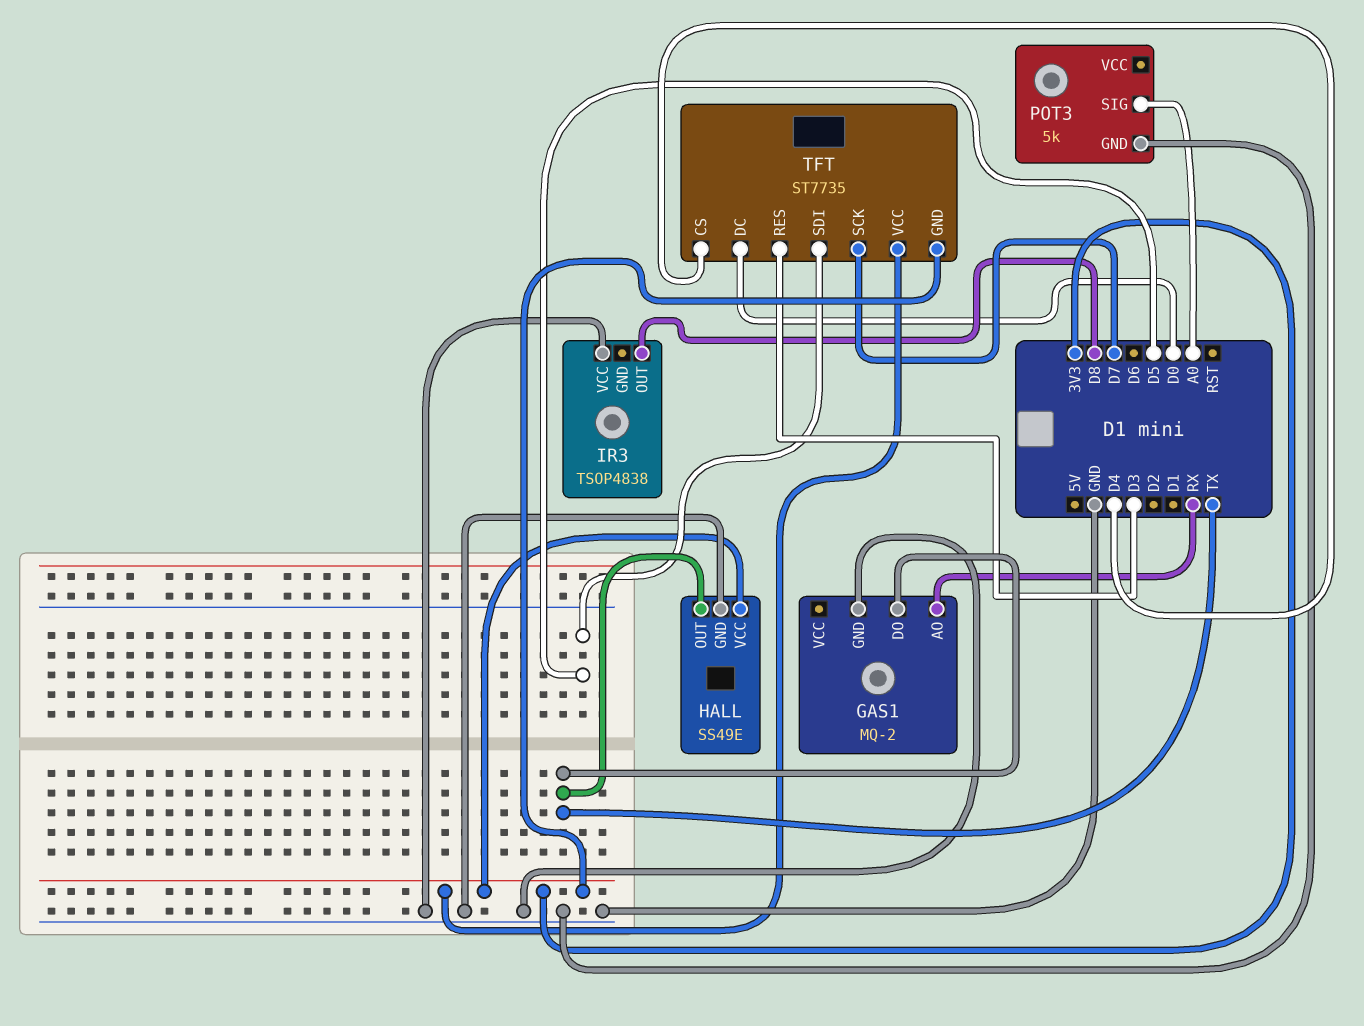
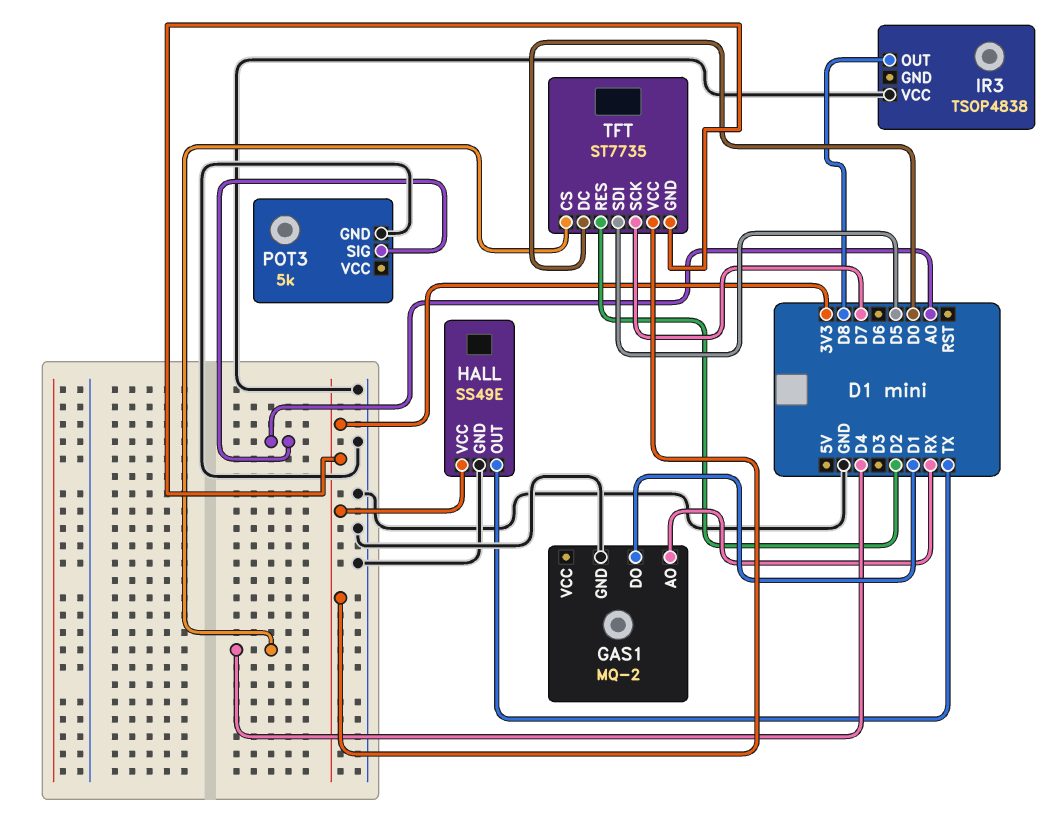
GAS1 pin DO: TX -> D1
TFT pin RES: D3 -> D2

